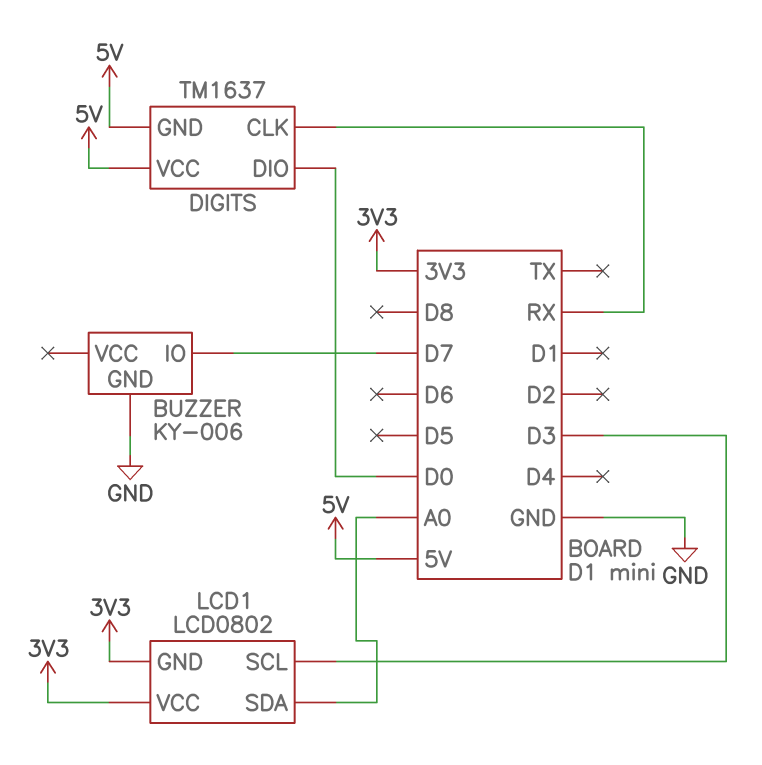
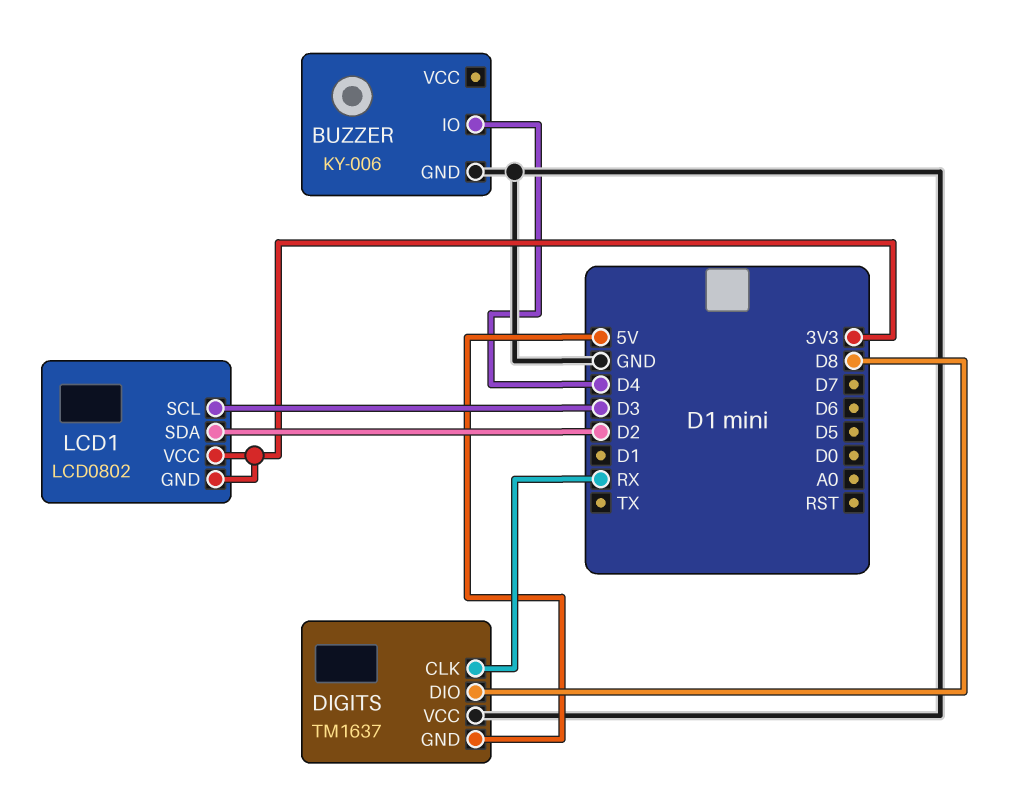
BUZZER pin IO: D7 -> D4
DIGITS pin DIO: D0 -> D8
DIGITS pin VCC: 5V -> GND
LCD1 pin SDA: A0 -> D2

